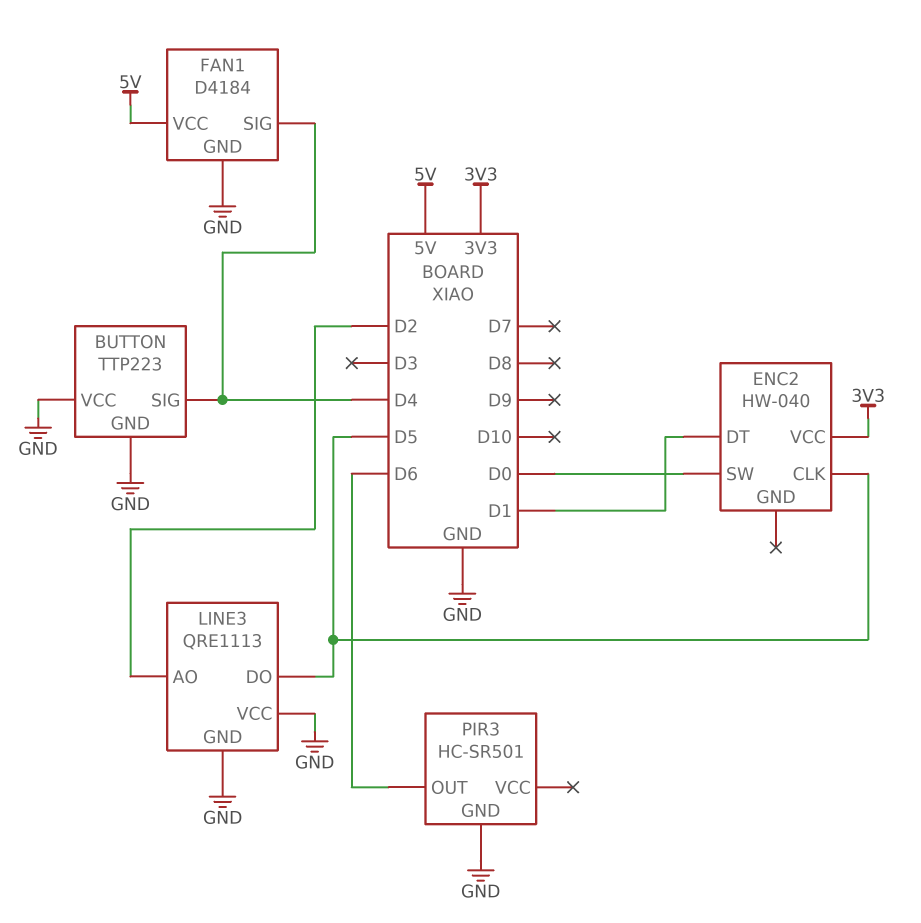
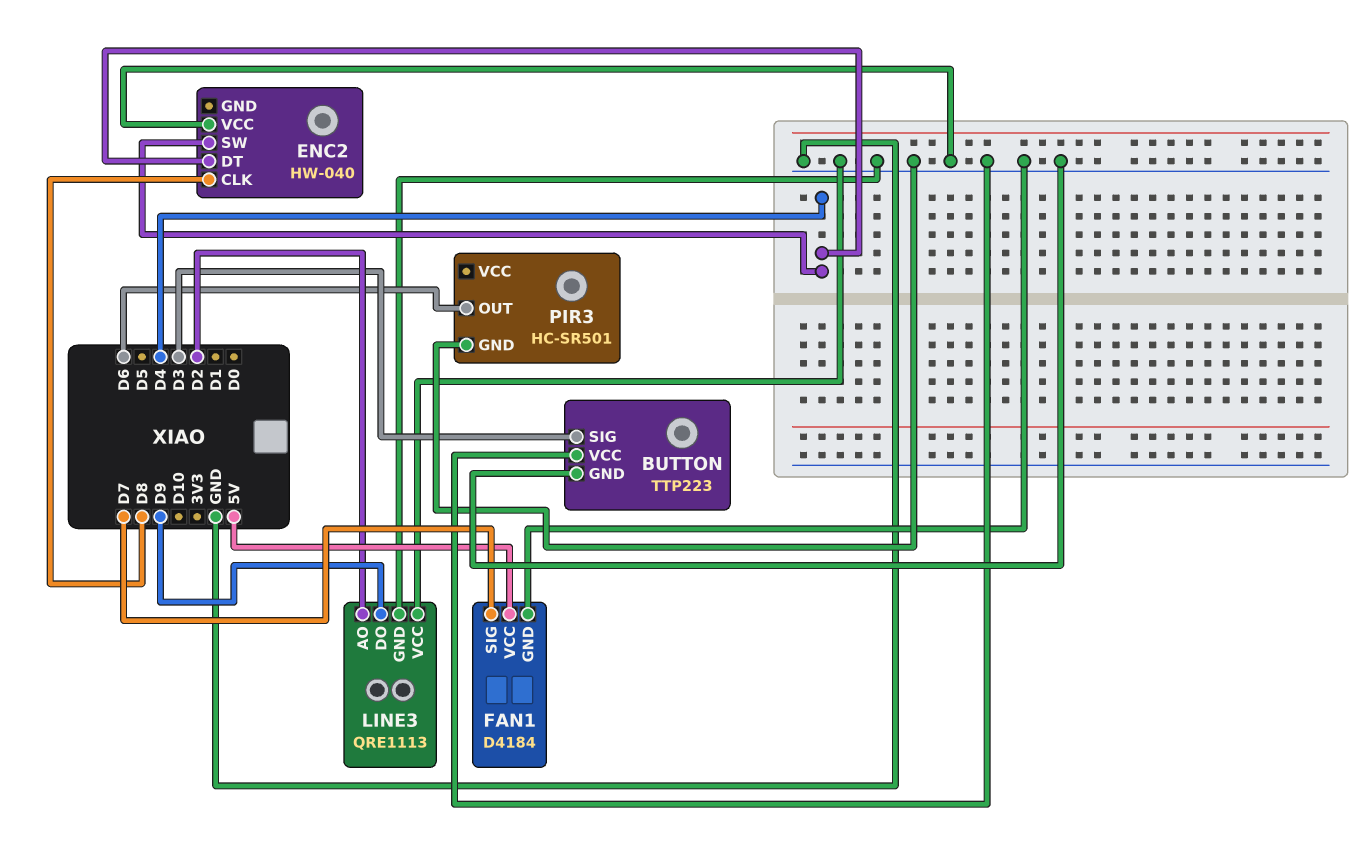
BUTTON pin SIG: D4 -> D3
ENC2 pin CLK: D5 -> D8
ENC2 pin DT: D1 -> D4
ENC2 pin SW: D0 -> D4
ENC2 pin VCC: 3V3 -> GND
FAN1 pin SIG: D4 -> D7
LINE3 pin DO: D5 -> D9

